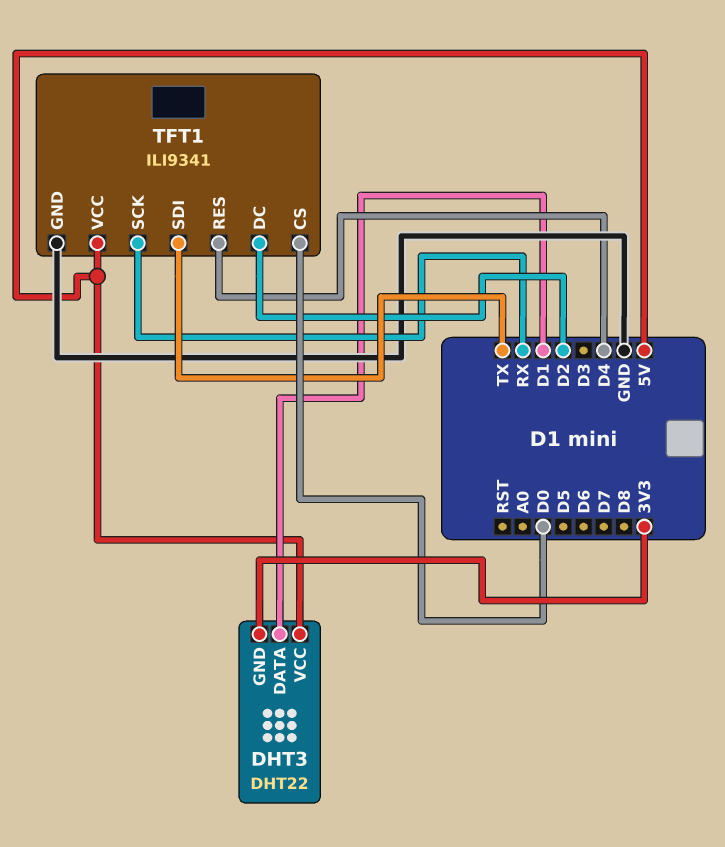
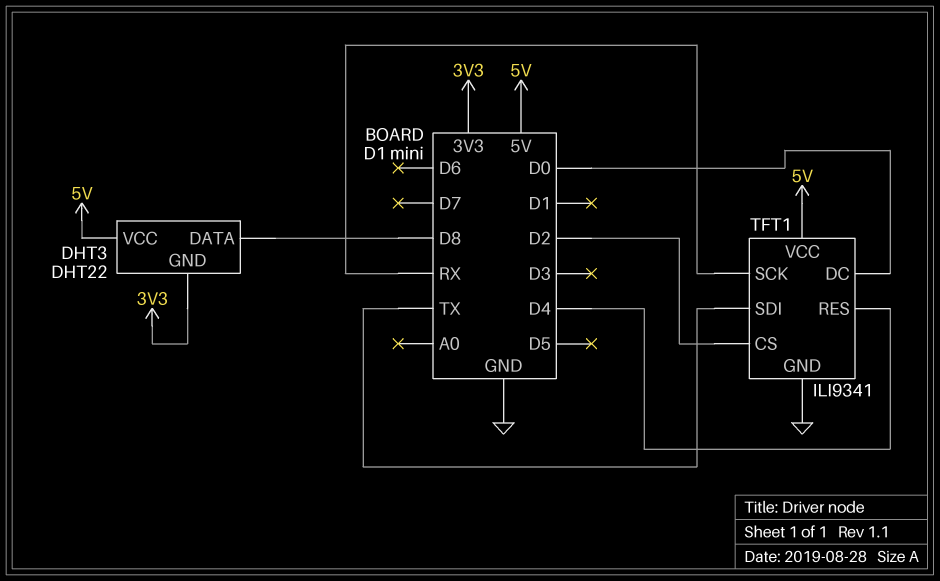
DHT3 pin DATA: D1 -> D8
TFT1 pin CS: D0 -> D2
TFT1 pin DC: D2 -> D0

